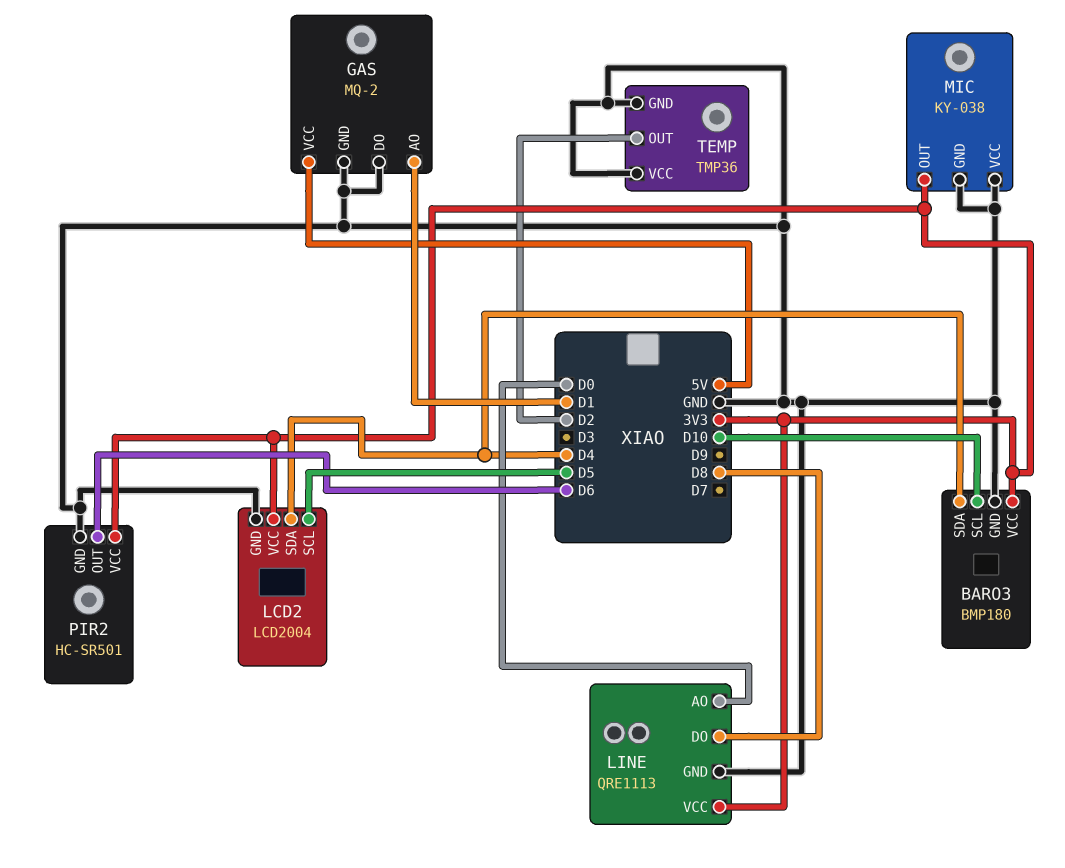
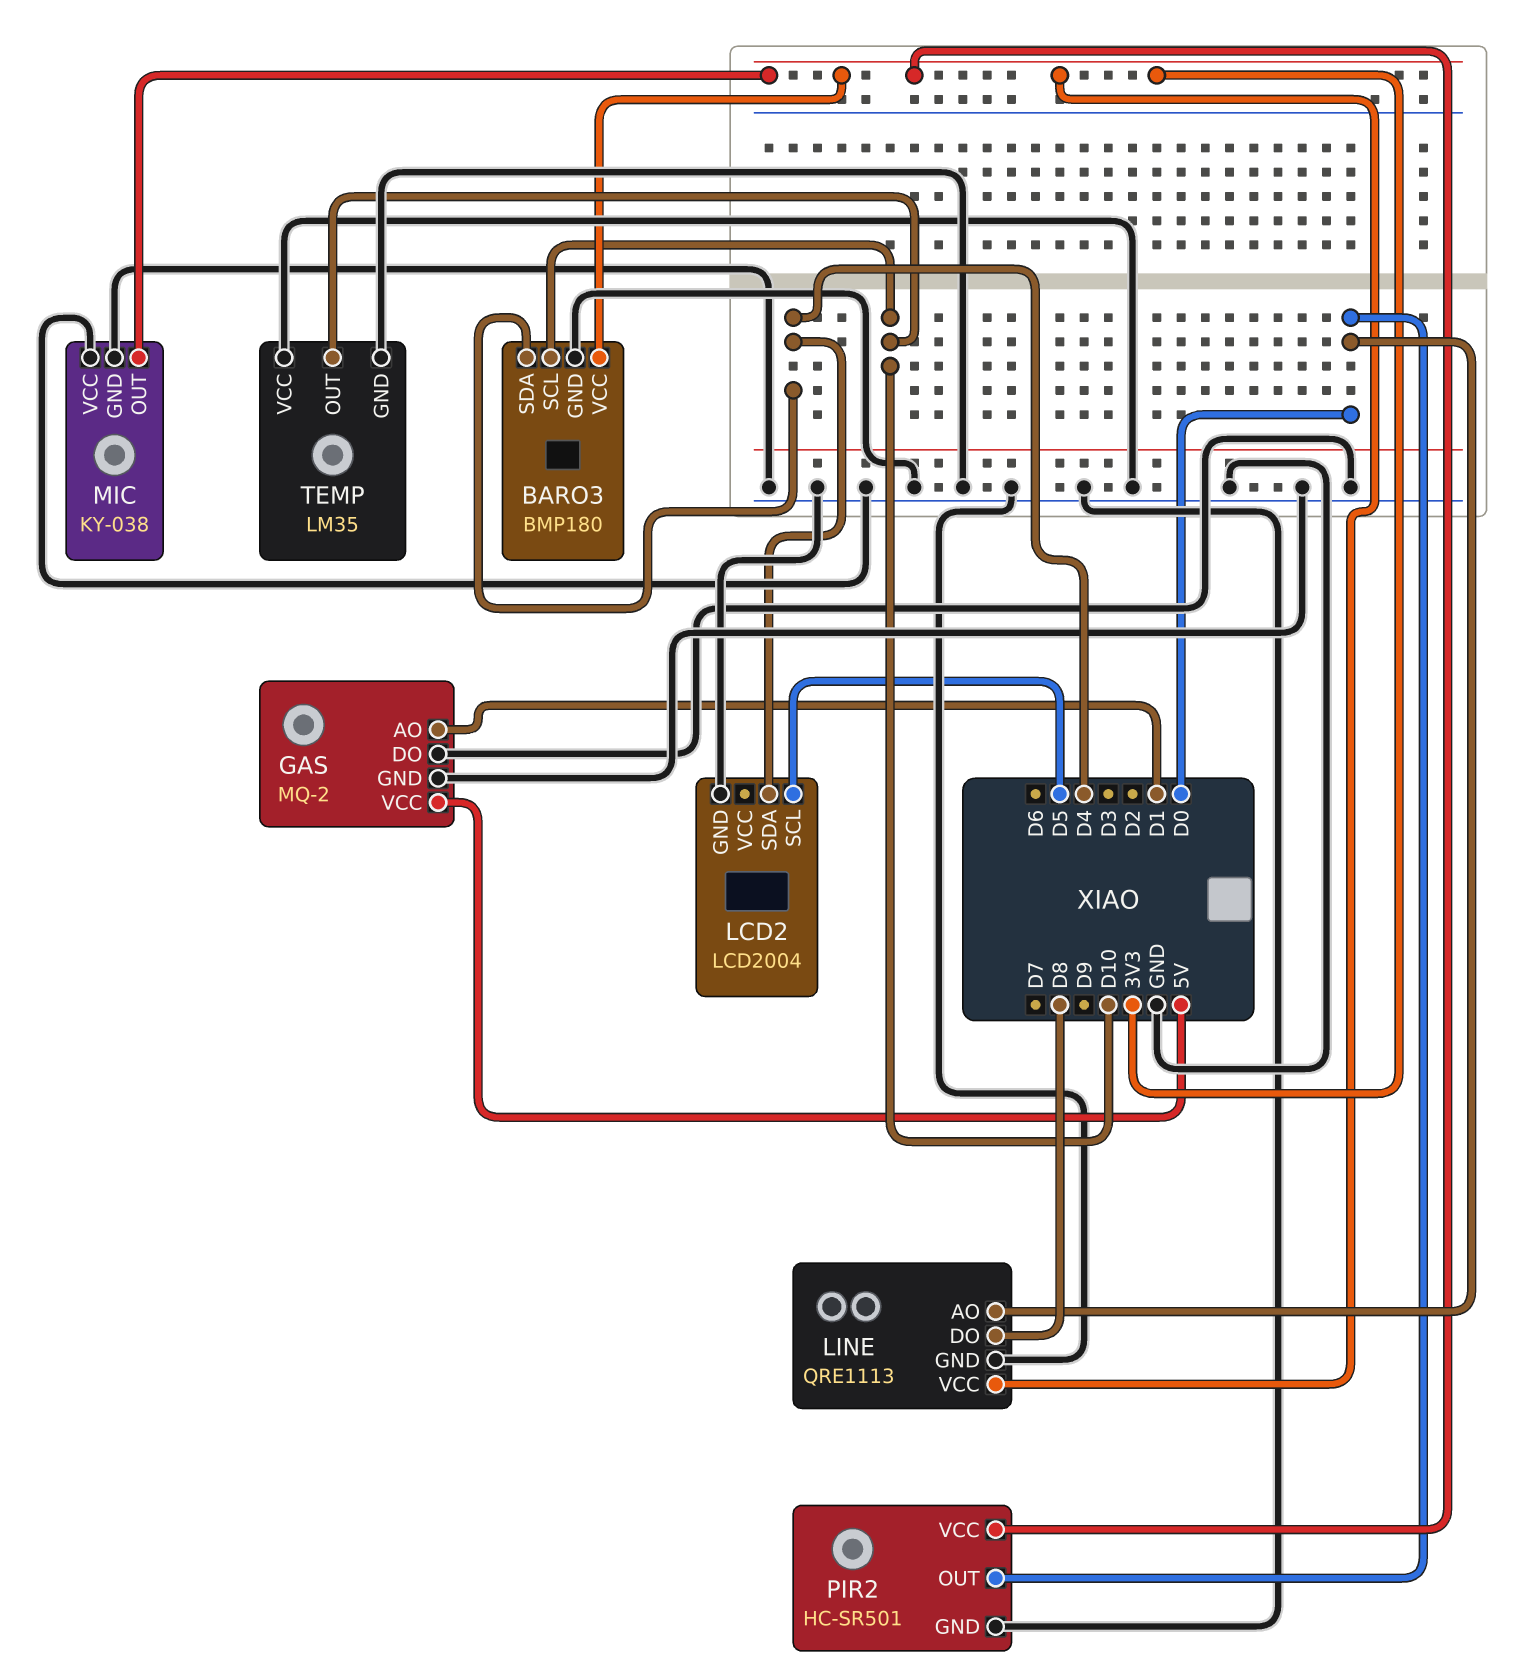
LCD2 pin VCC: 3V3 -> none
PIR2 pin OUT: D6 -> D0
TEMP: TMP36 -> LM35
TEMP pin OUT: D2 -> D10

